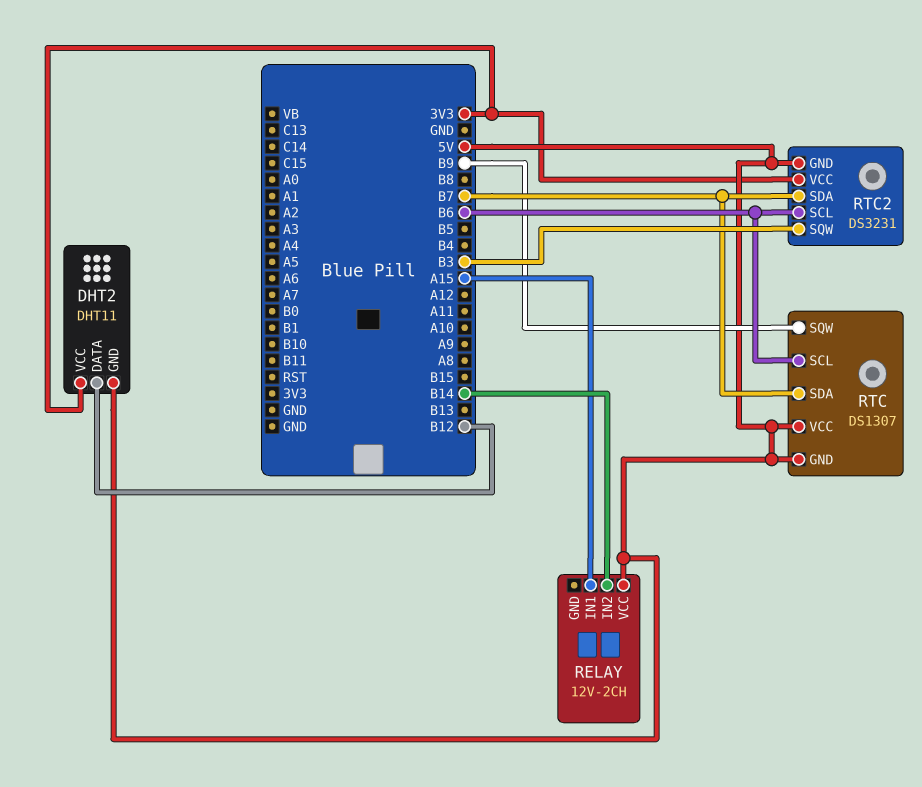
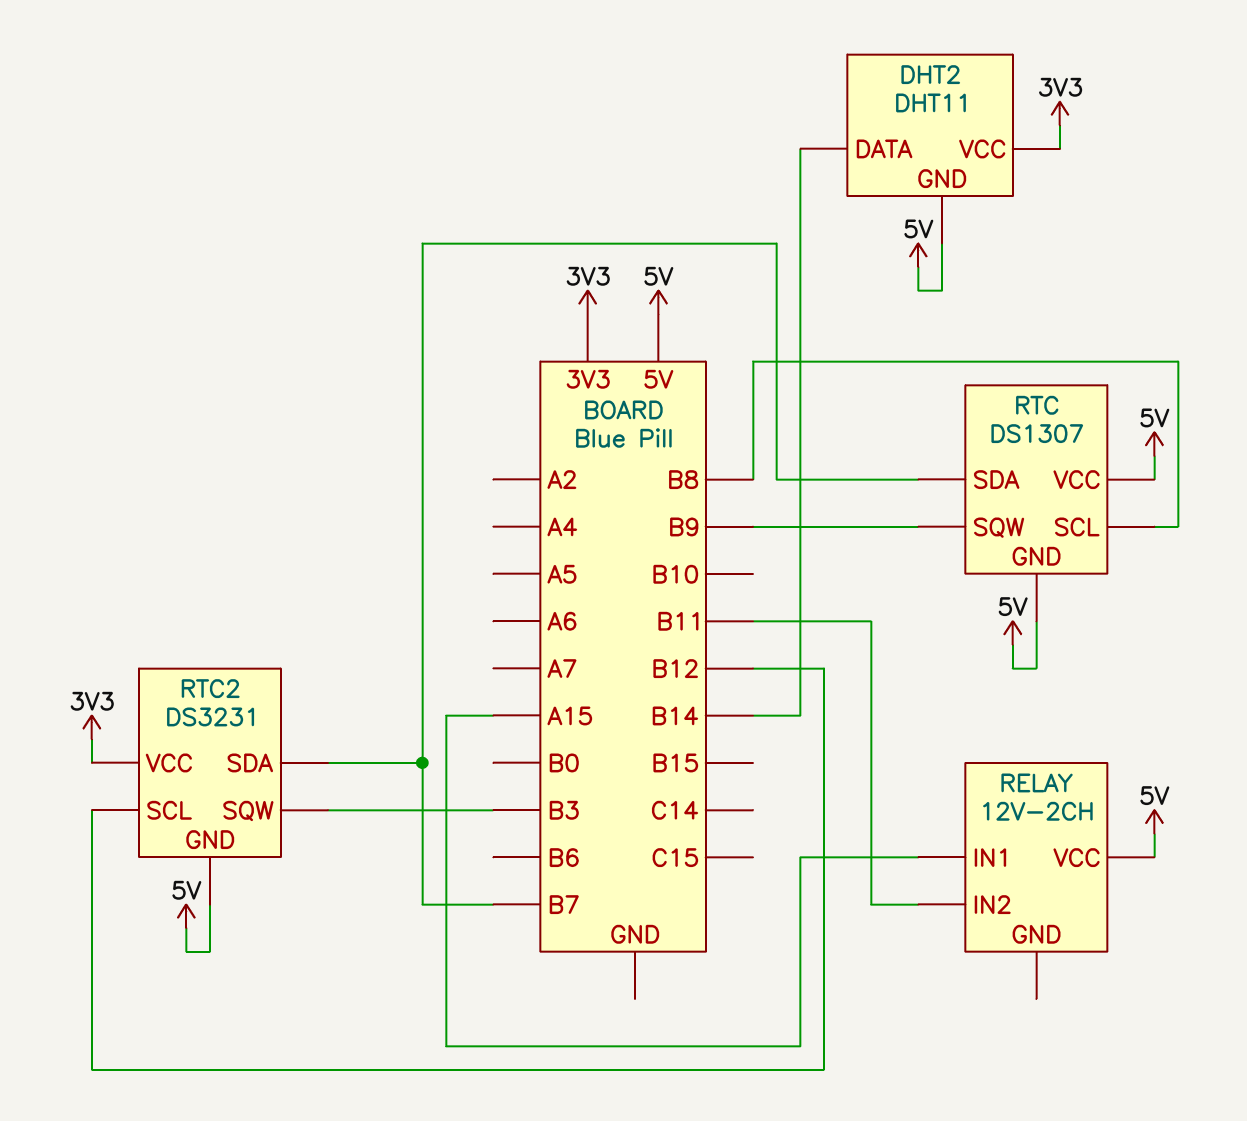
DHT2 pin DATA: B12 -> B14
RELAY pin IN2: B14 -> B11
RTC pin SCL: B6 -> B8
RTC2 pin SCL: B6 -> B12

